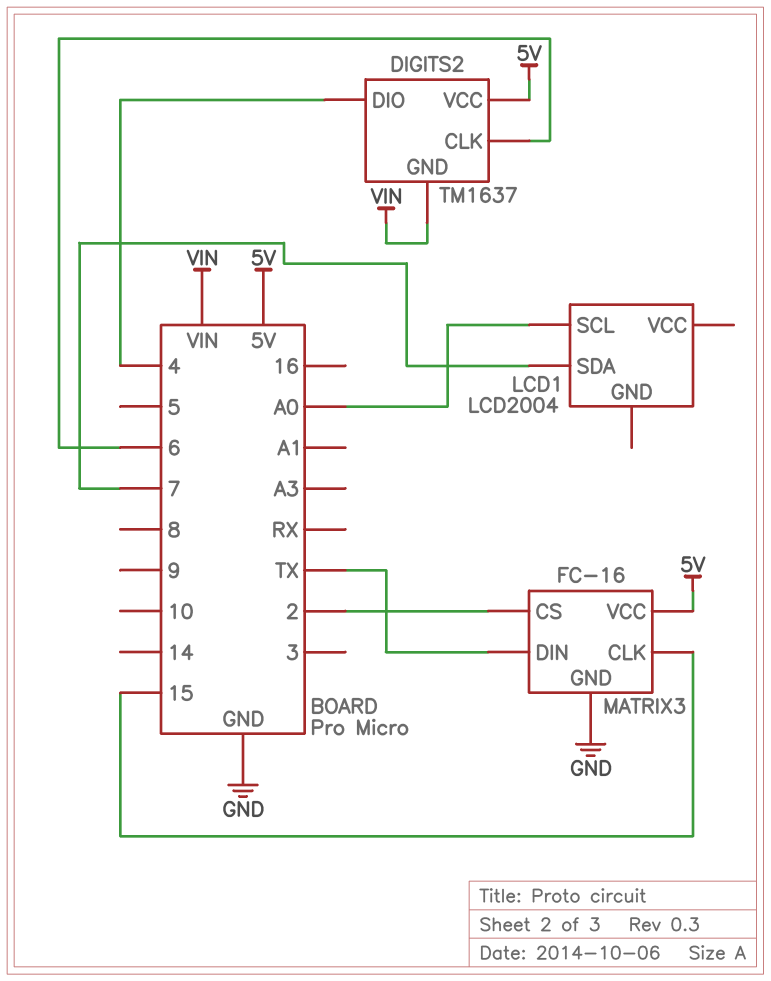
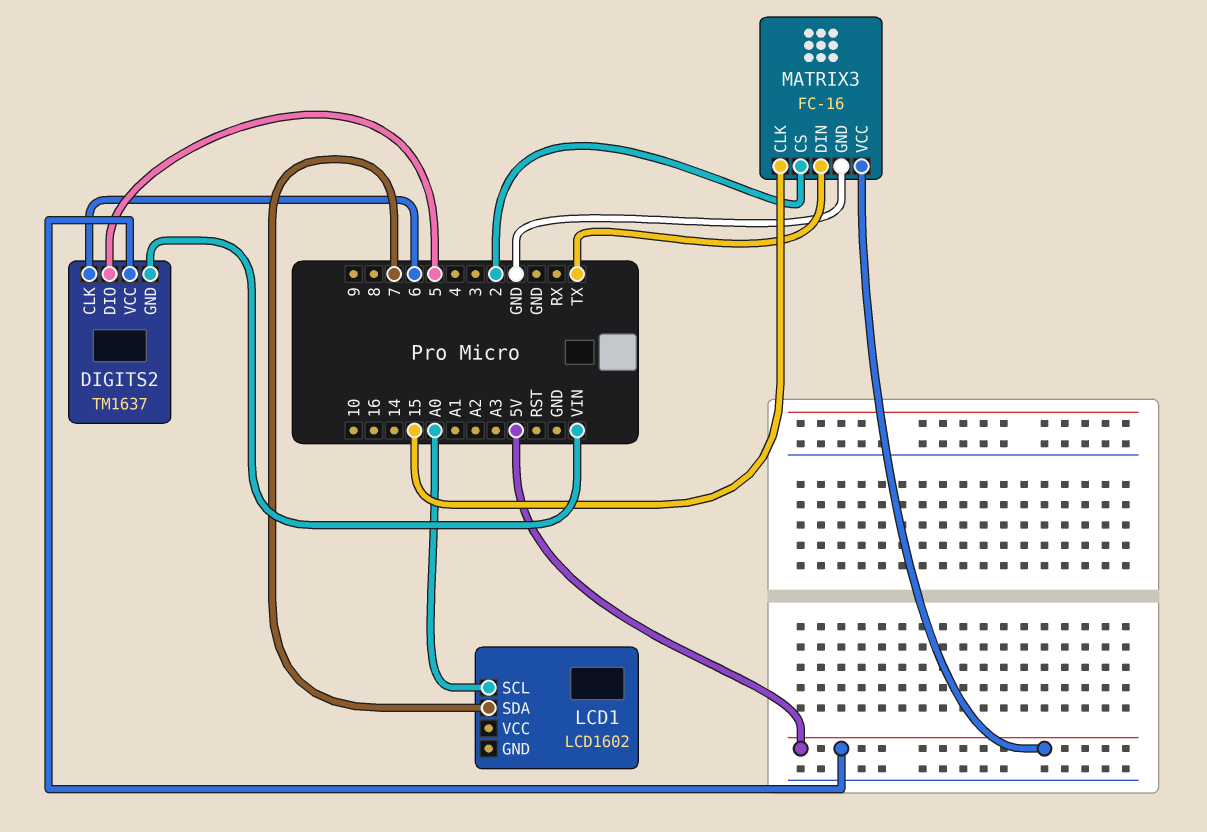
DIGITS2 pin DIO: 4 -> 5
LCD1: LCD2004 -> LCD1602

